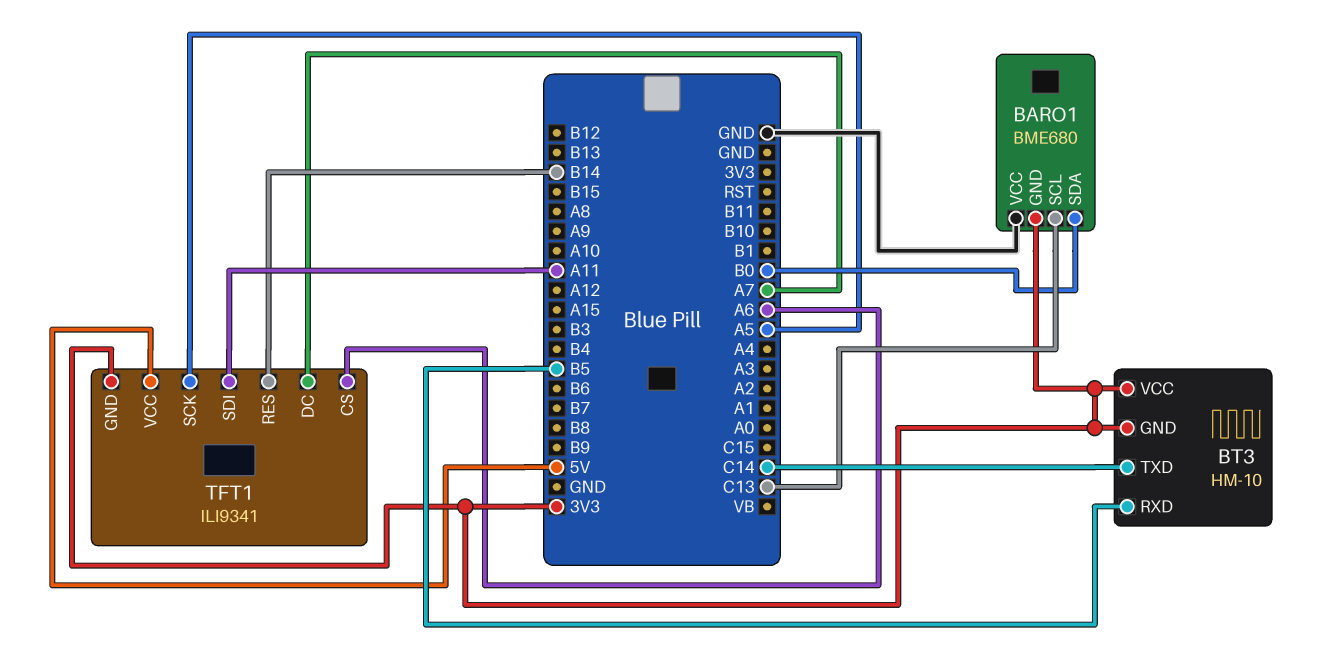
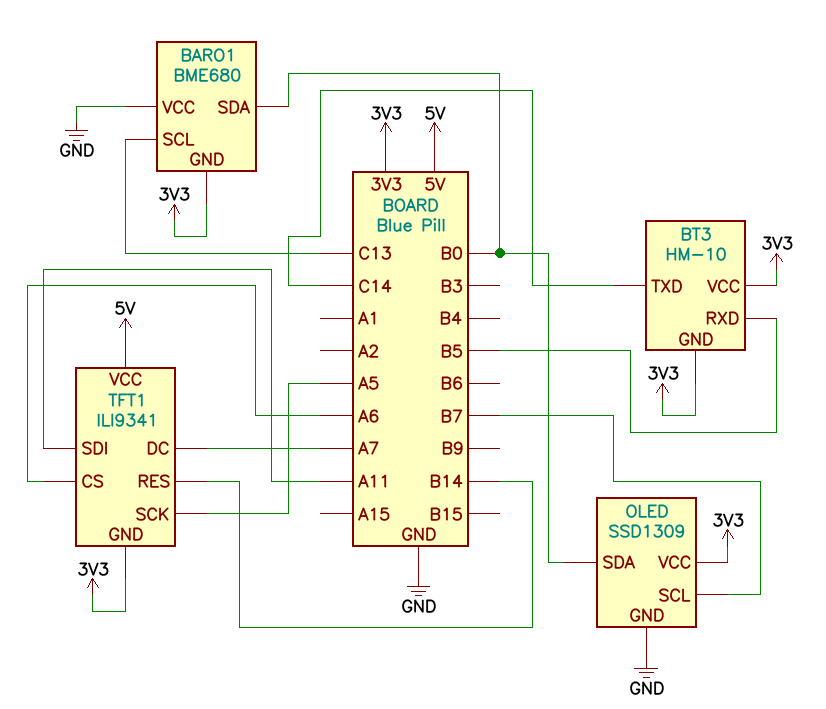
OLED: none -> SSD1309
OLED pin GND: none -> GND
OLED pin SCL: none -> B7
OLED pin SDA: none -> B0
OLED pin VCC: none -> 3V3

